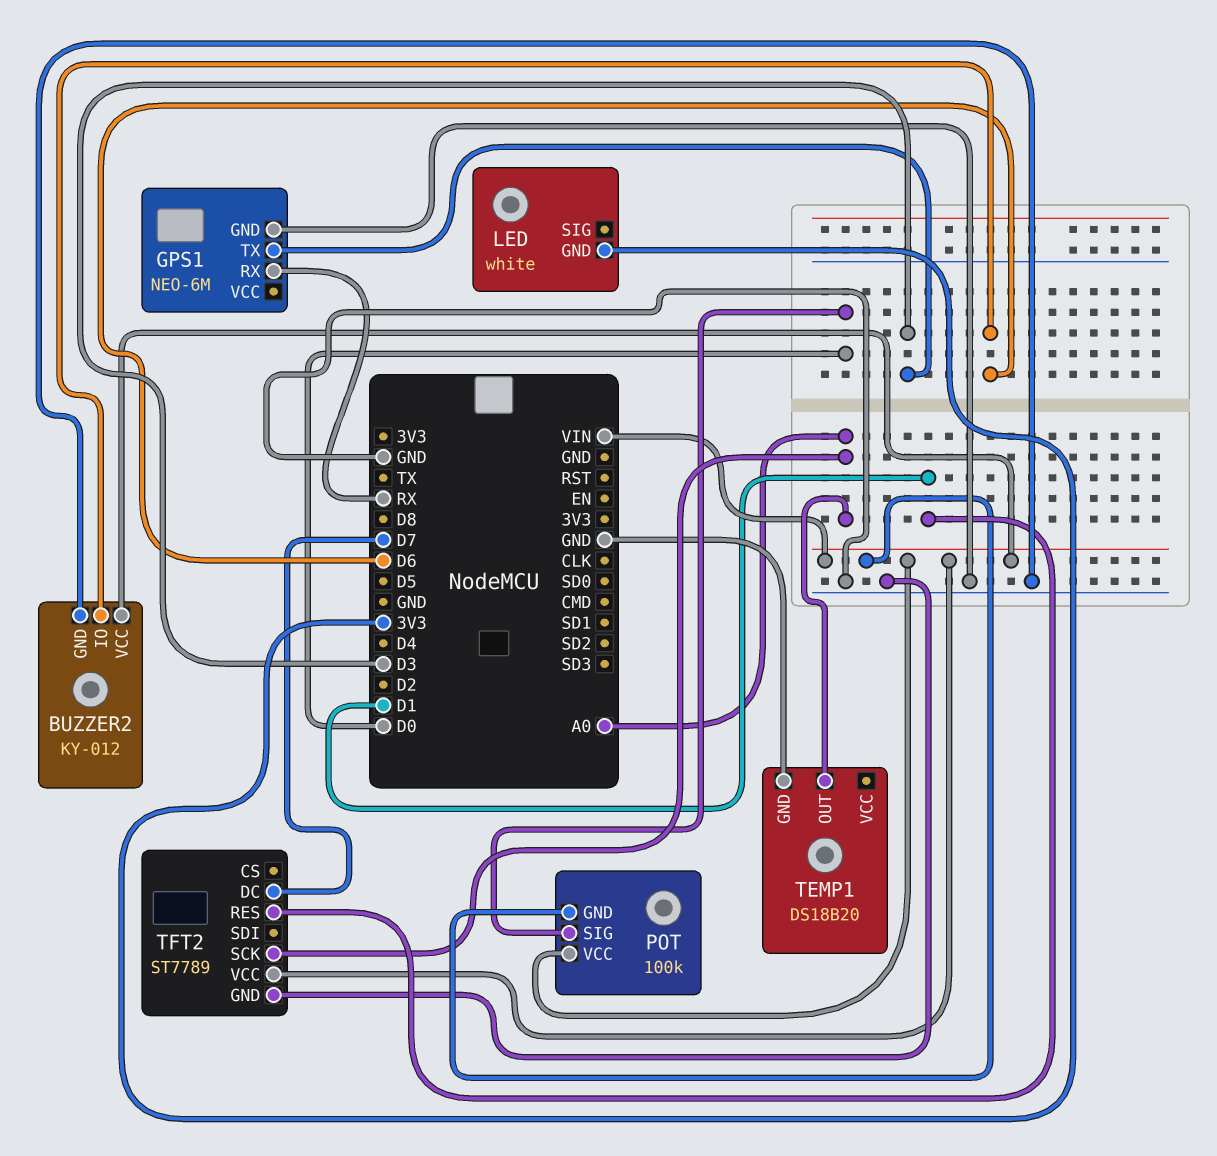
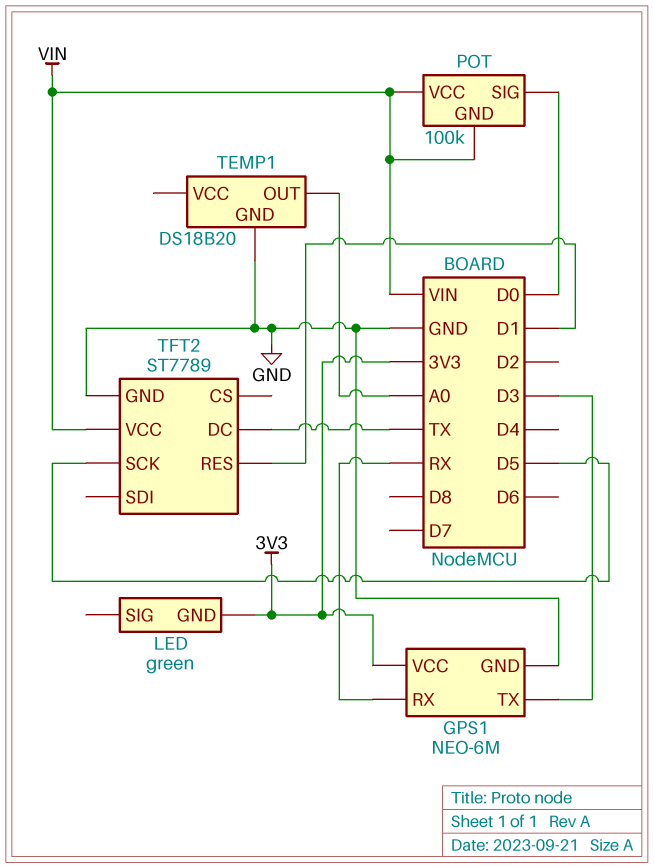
BUZZER2: KY-012 -> none
BUZZER2 pin GND: GND -> none
BUZZER2 pin IO: D6 -> none
BUZZER2 pin VCC: VIN -> none
GPS1 pin VCC: none -> 3V3
LED: white -> green
TFT2 pin DC: D7 -> TX
TFT2 pin SCK: A0 -> D5

